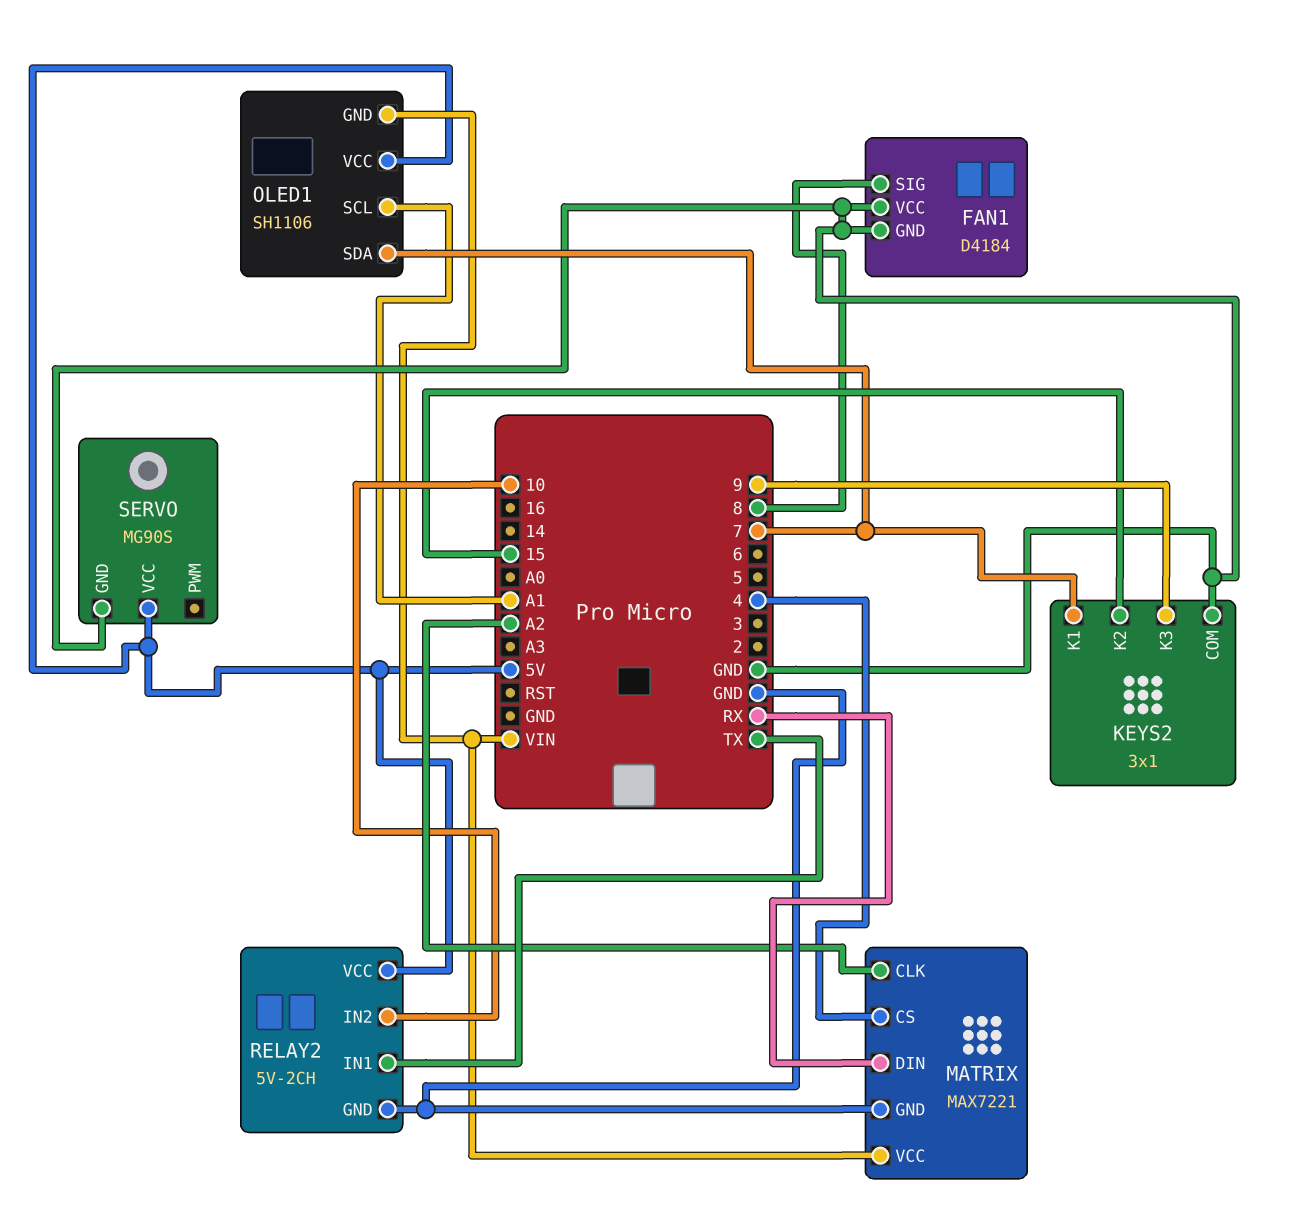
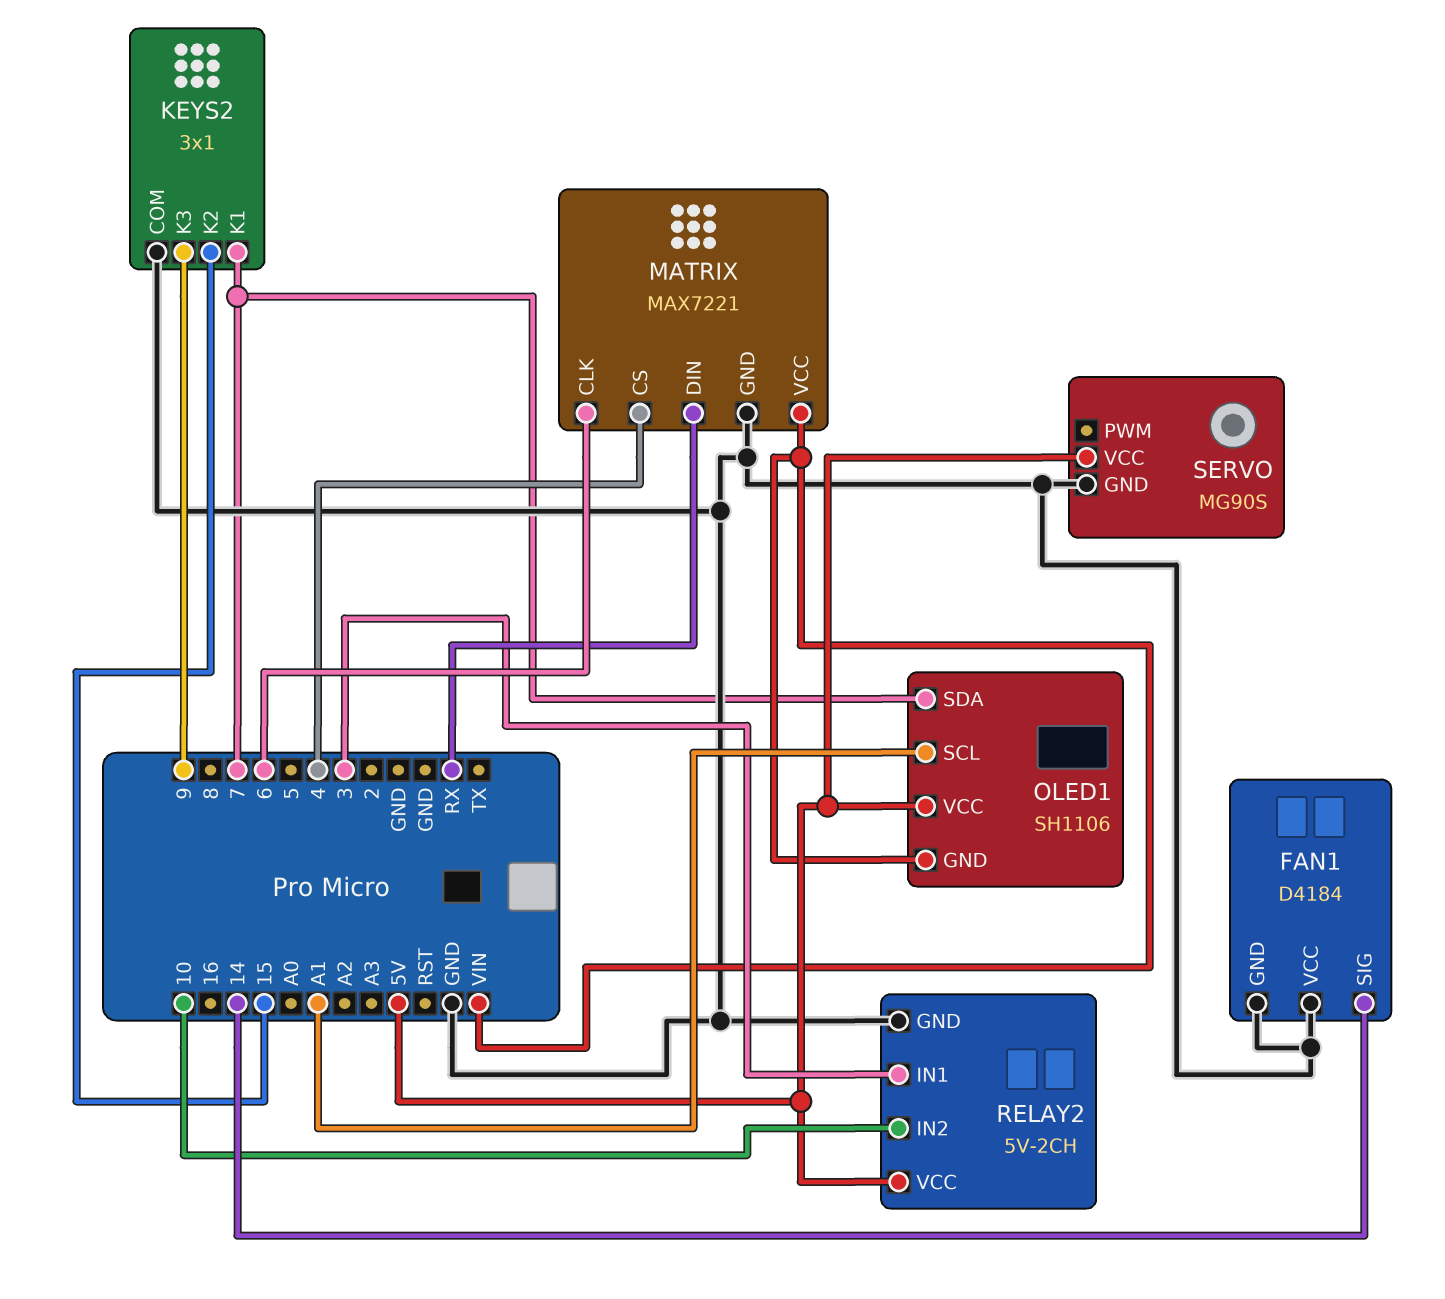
FAN1 pin SIG: 8 -> 14
MATRIX pin CLK: A2 -> 6
RELAY2 pin IN1: TX -> 3

